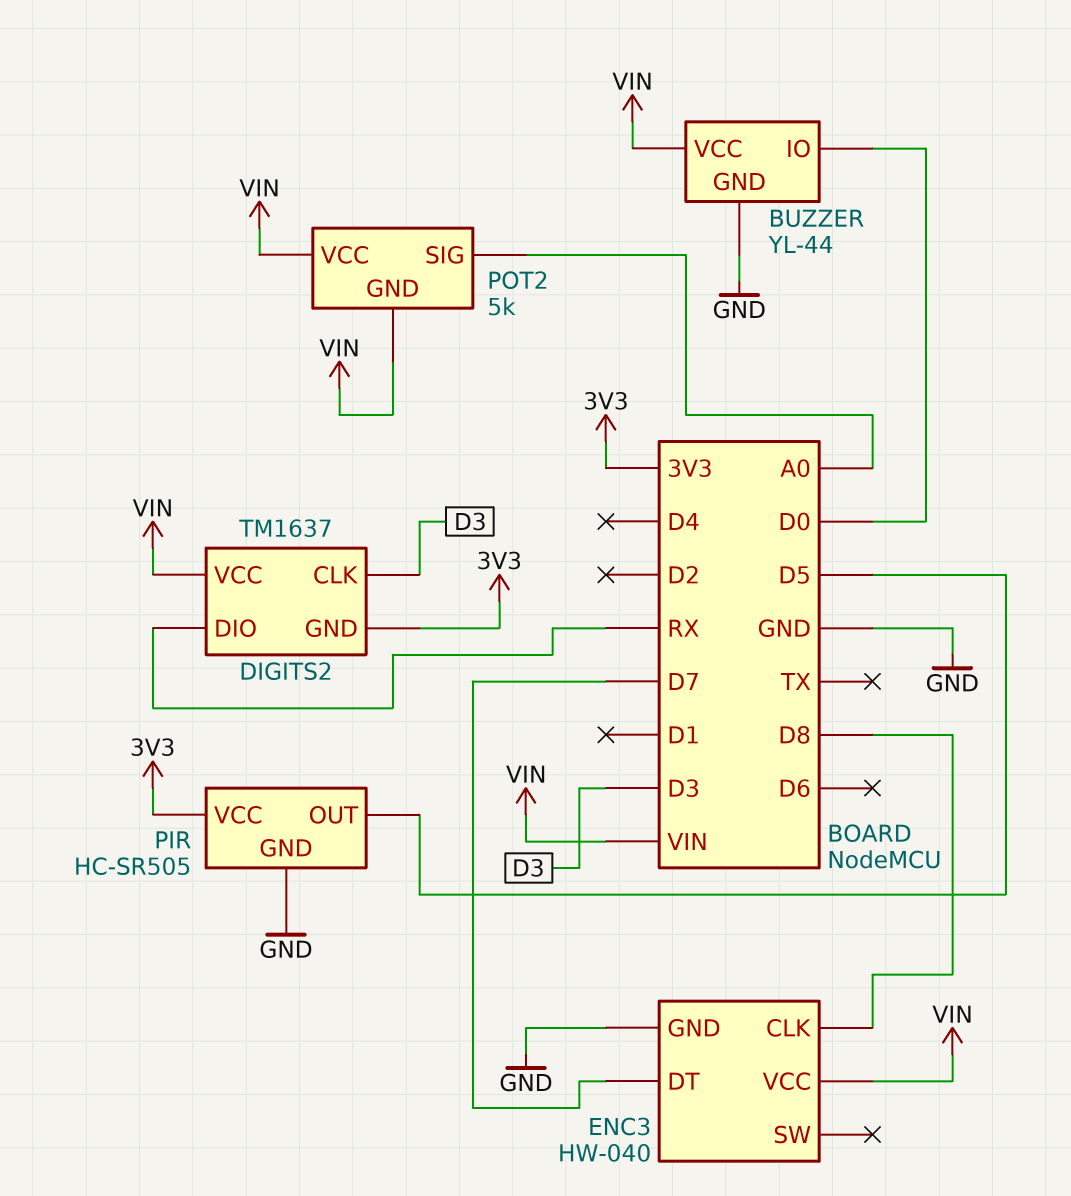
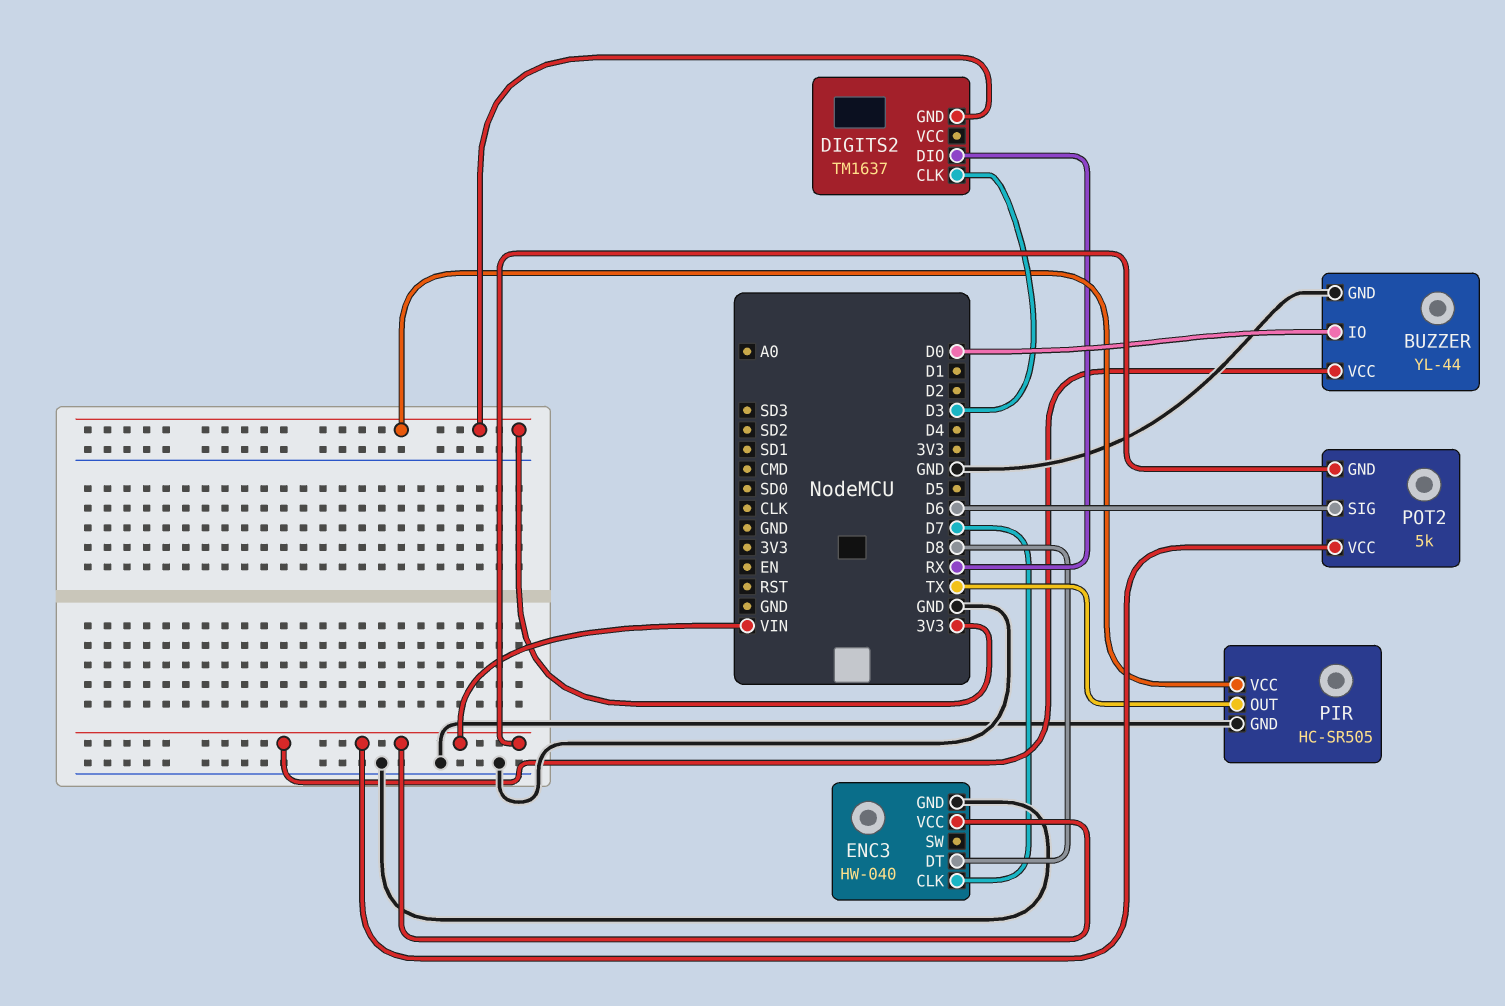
DIGITS2 pin VCC: VIN -> none
ENC3 pin CLK: D8 -> D7
ENC3 pin DT: D7 -> D8
PIR pin OUT: D5 -> TX
POT2 pin SIG: A0 -> D6

